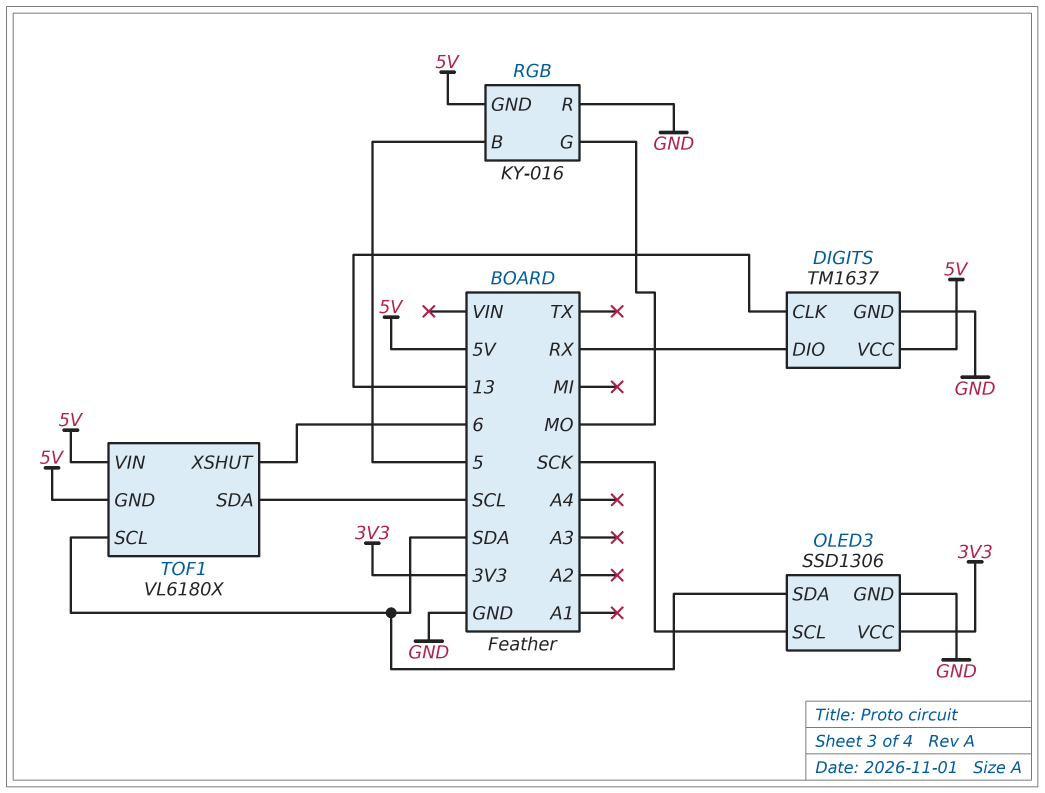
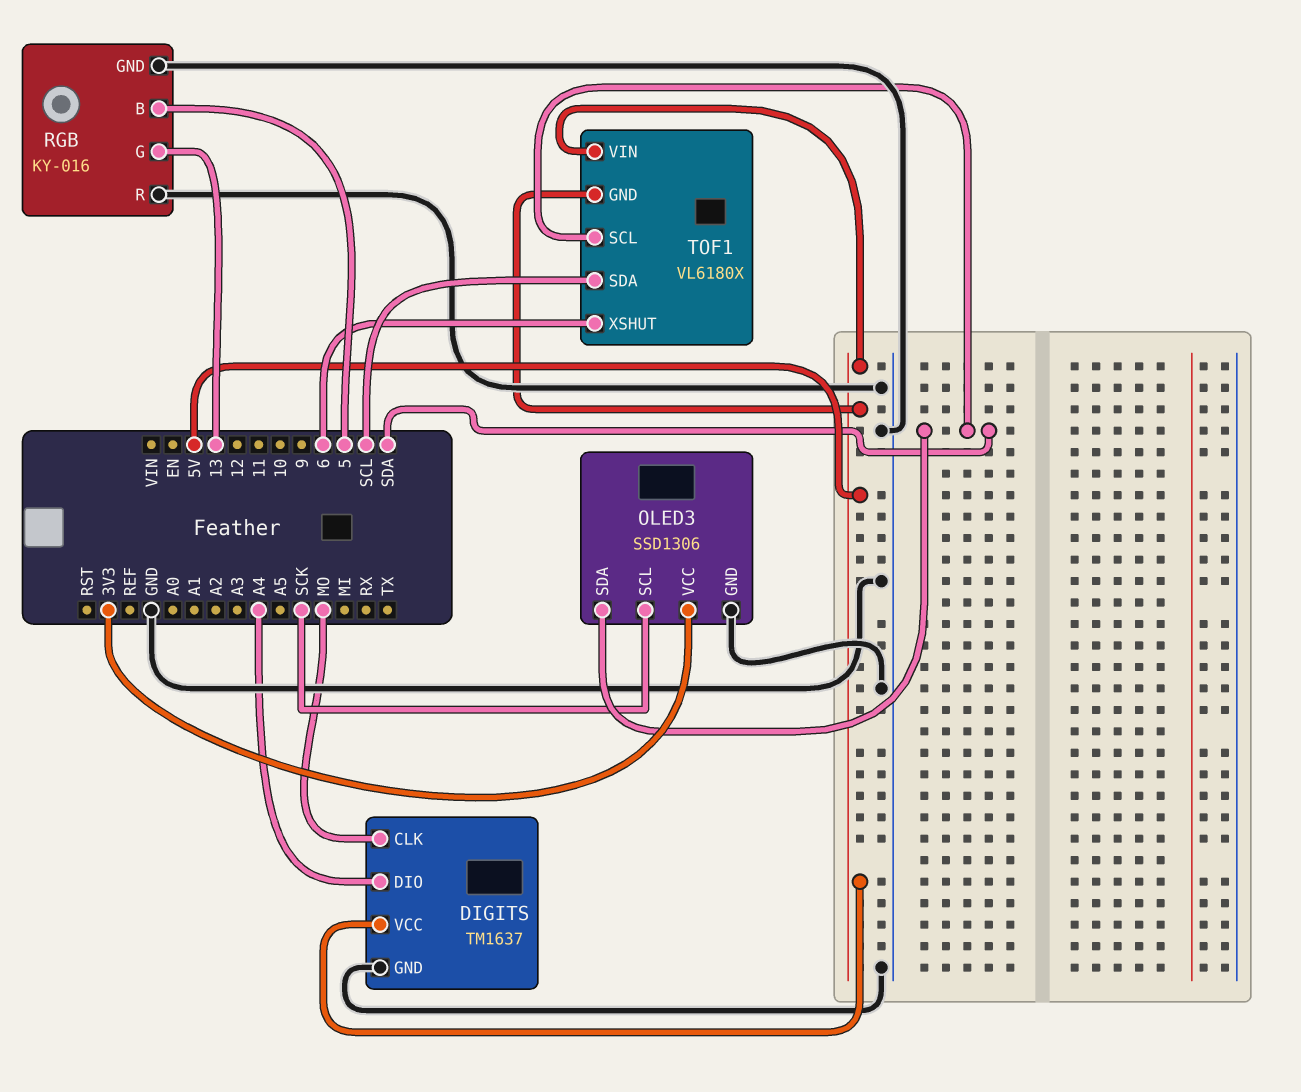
DIGITS pin CLK: 13 -> MO
DIGITS pin DIO: RX -> A4
RGB pin G: MO -> 13
RGB pin GND: 5V -> GND

